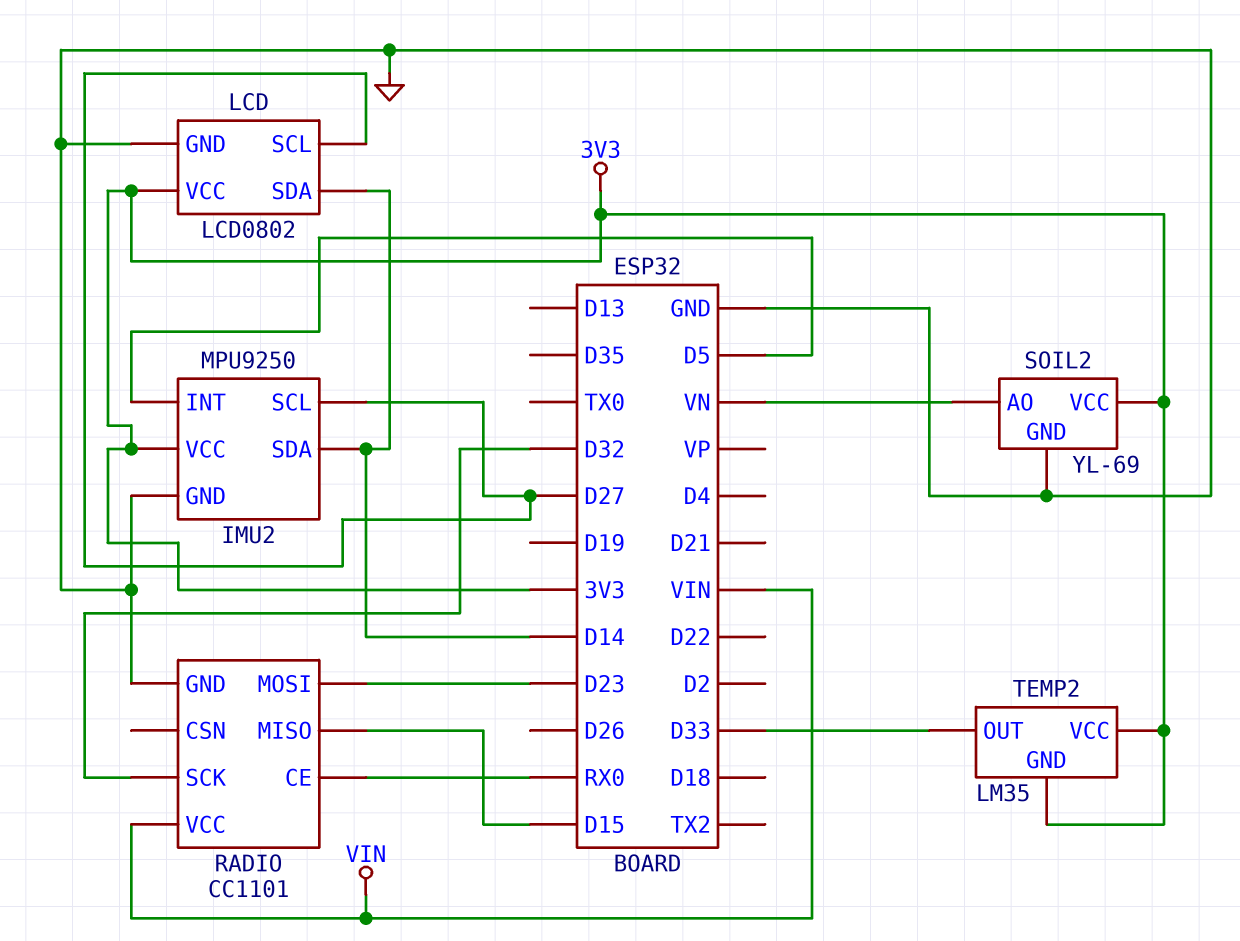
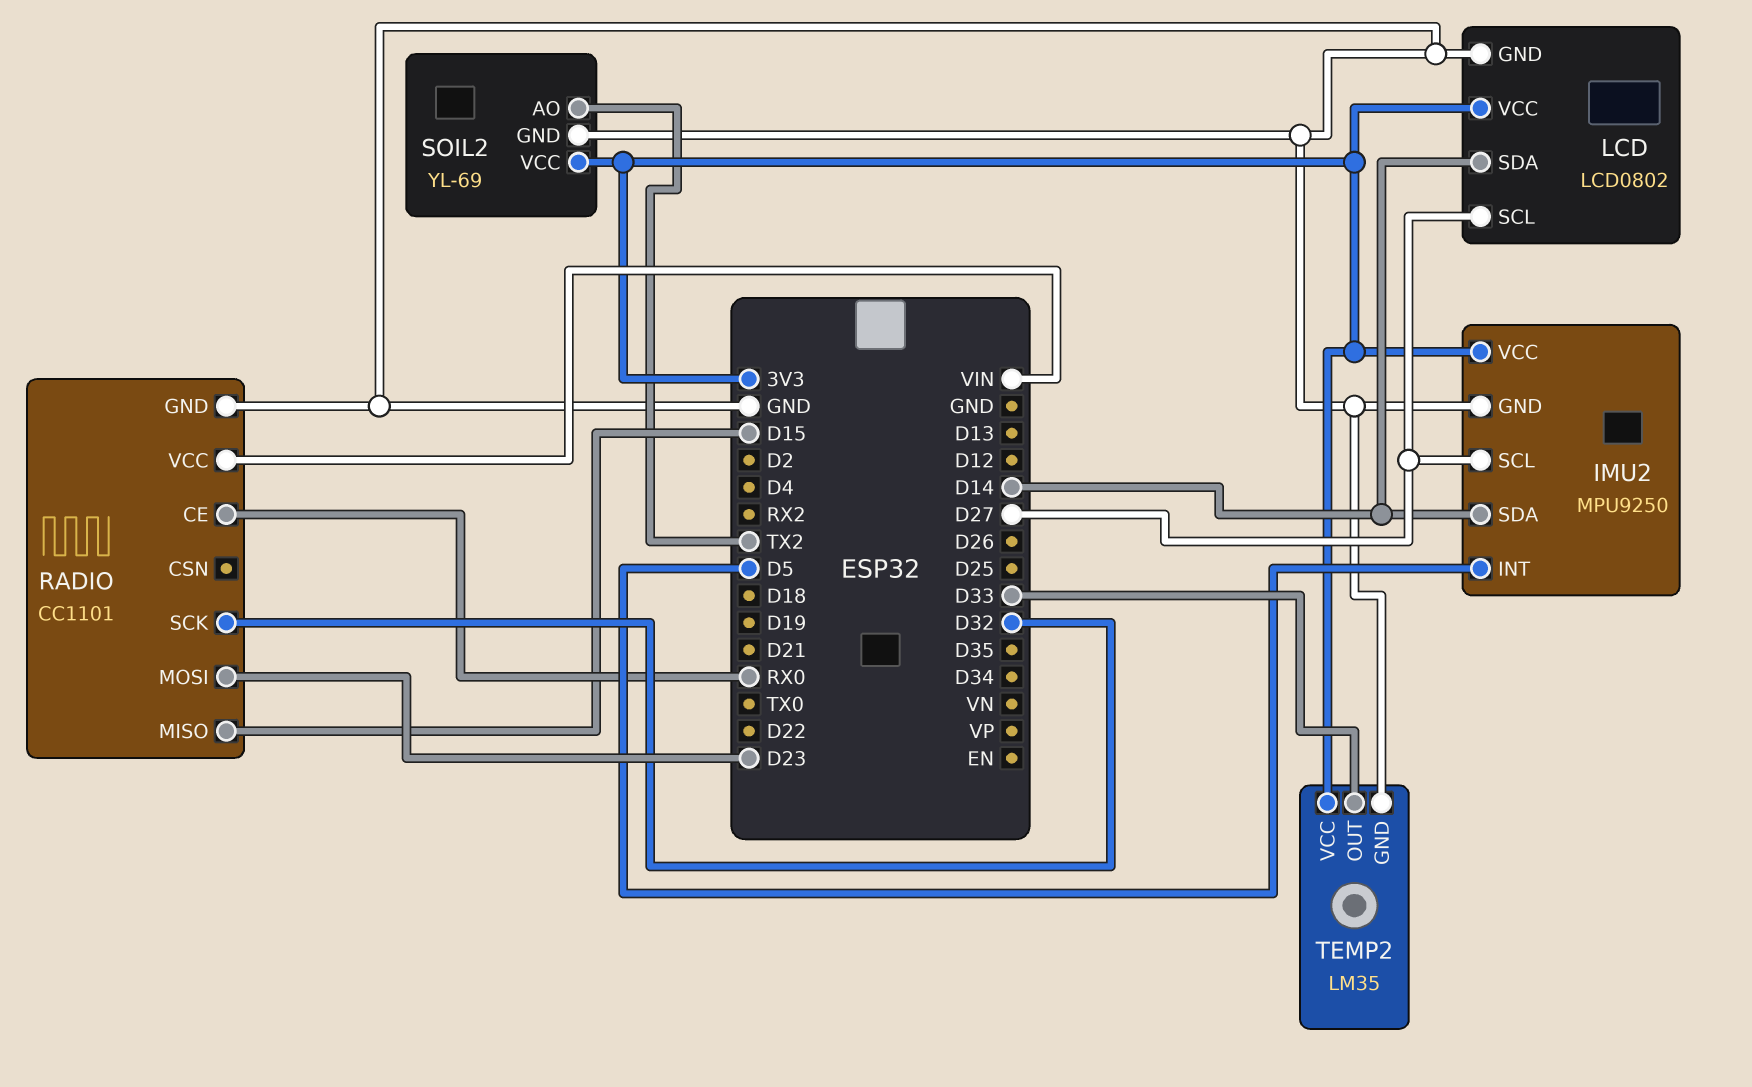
SOIL2 pin AO: VN -> TX2
TEMP2 pin GND: 3V3 -> GND

